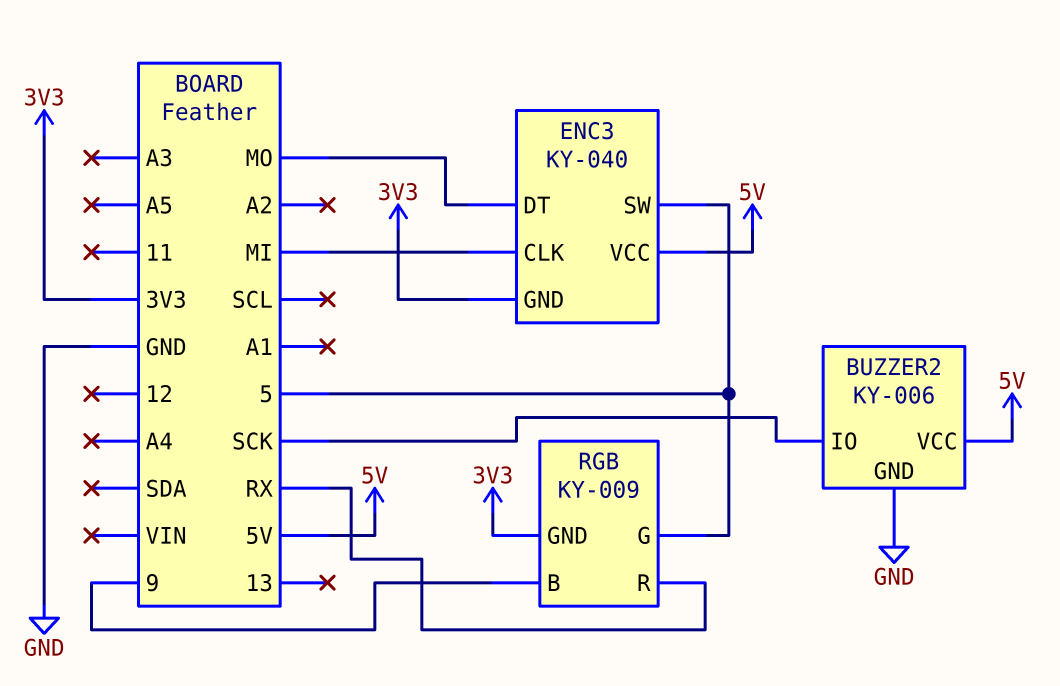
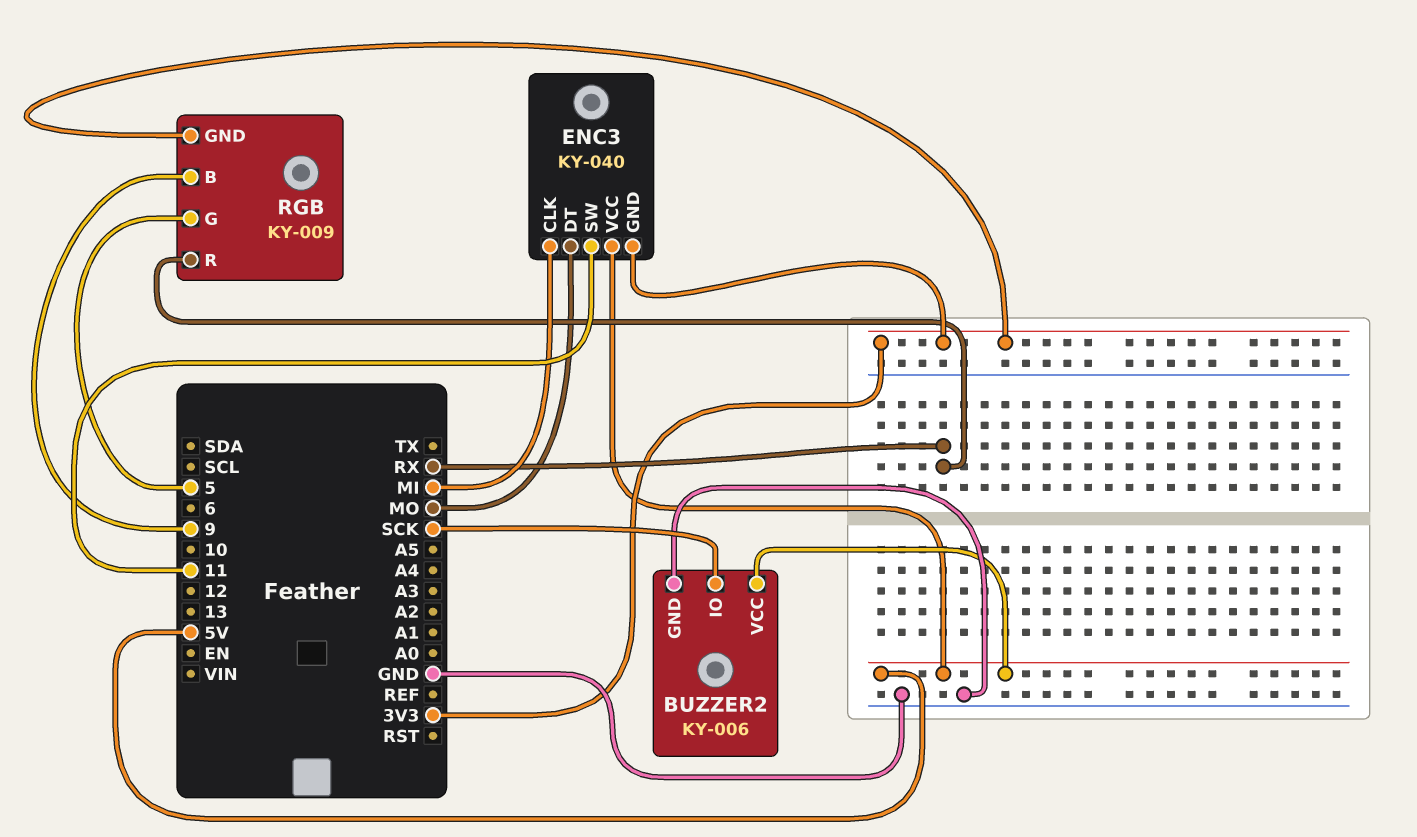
ENC3 pin SW: 5 -> 11

